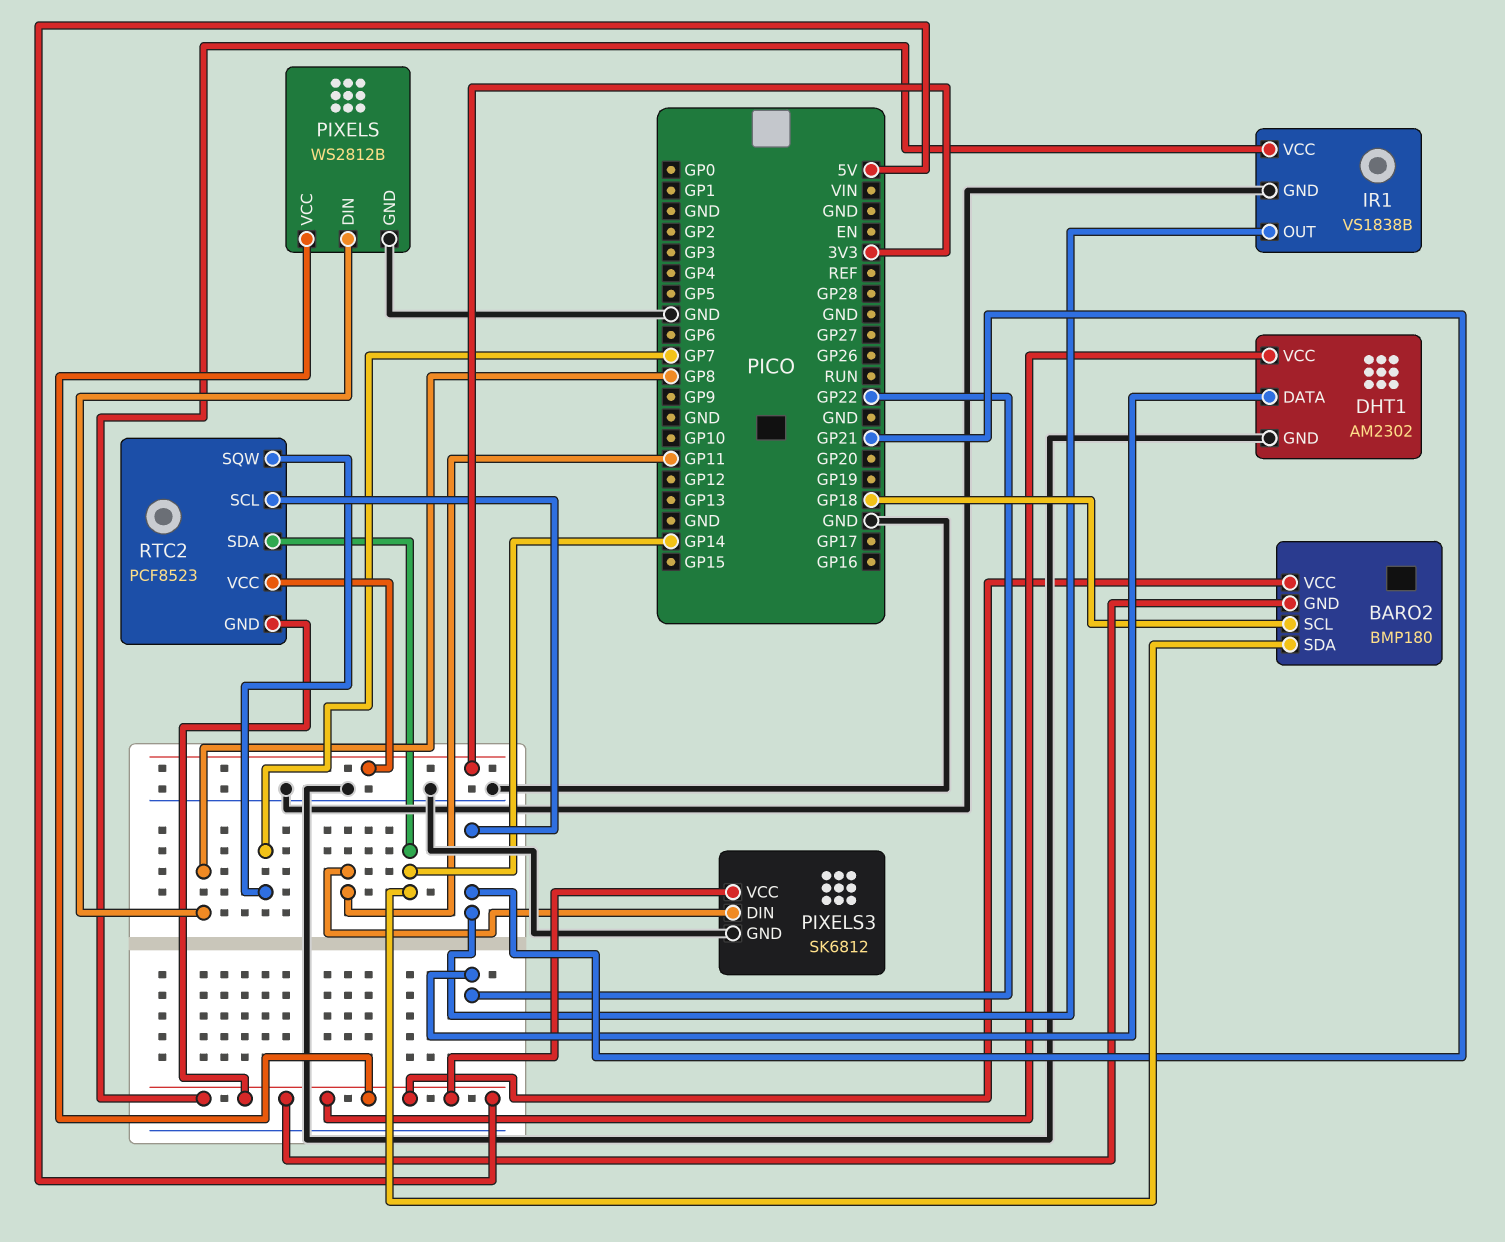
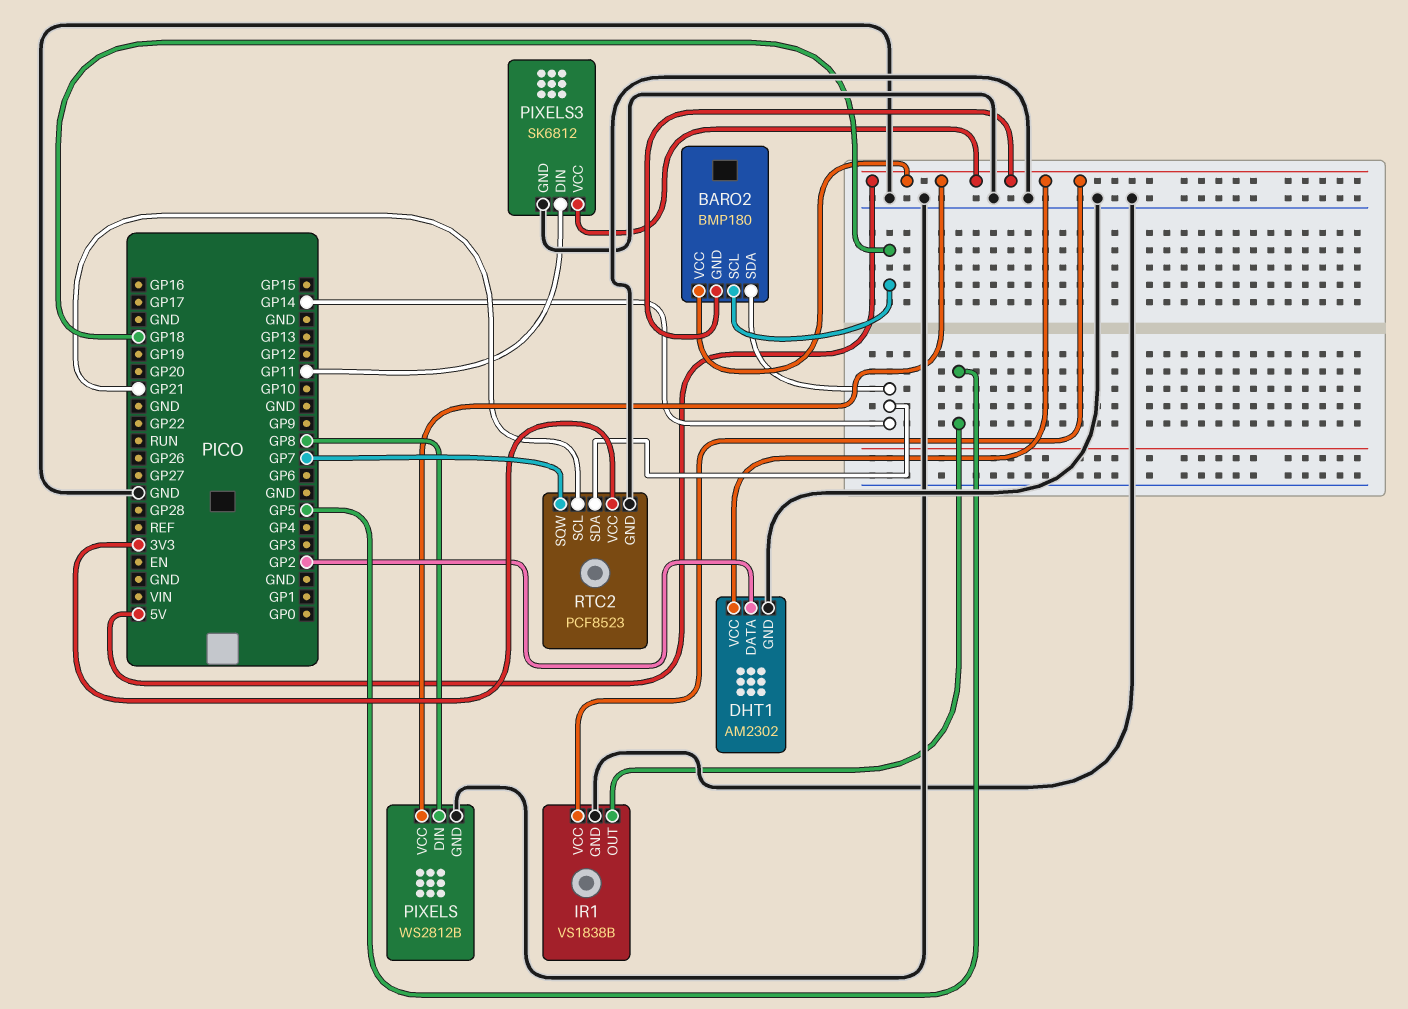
DHT1 pin DATA: GP22 -> GP2
IR1 pin OUT: GP21 -> GP5
RTC2 pin GND: 5V -> GND

